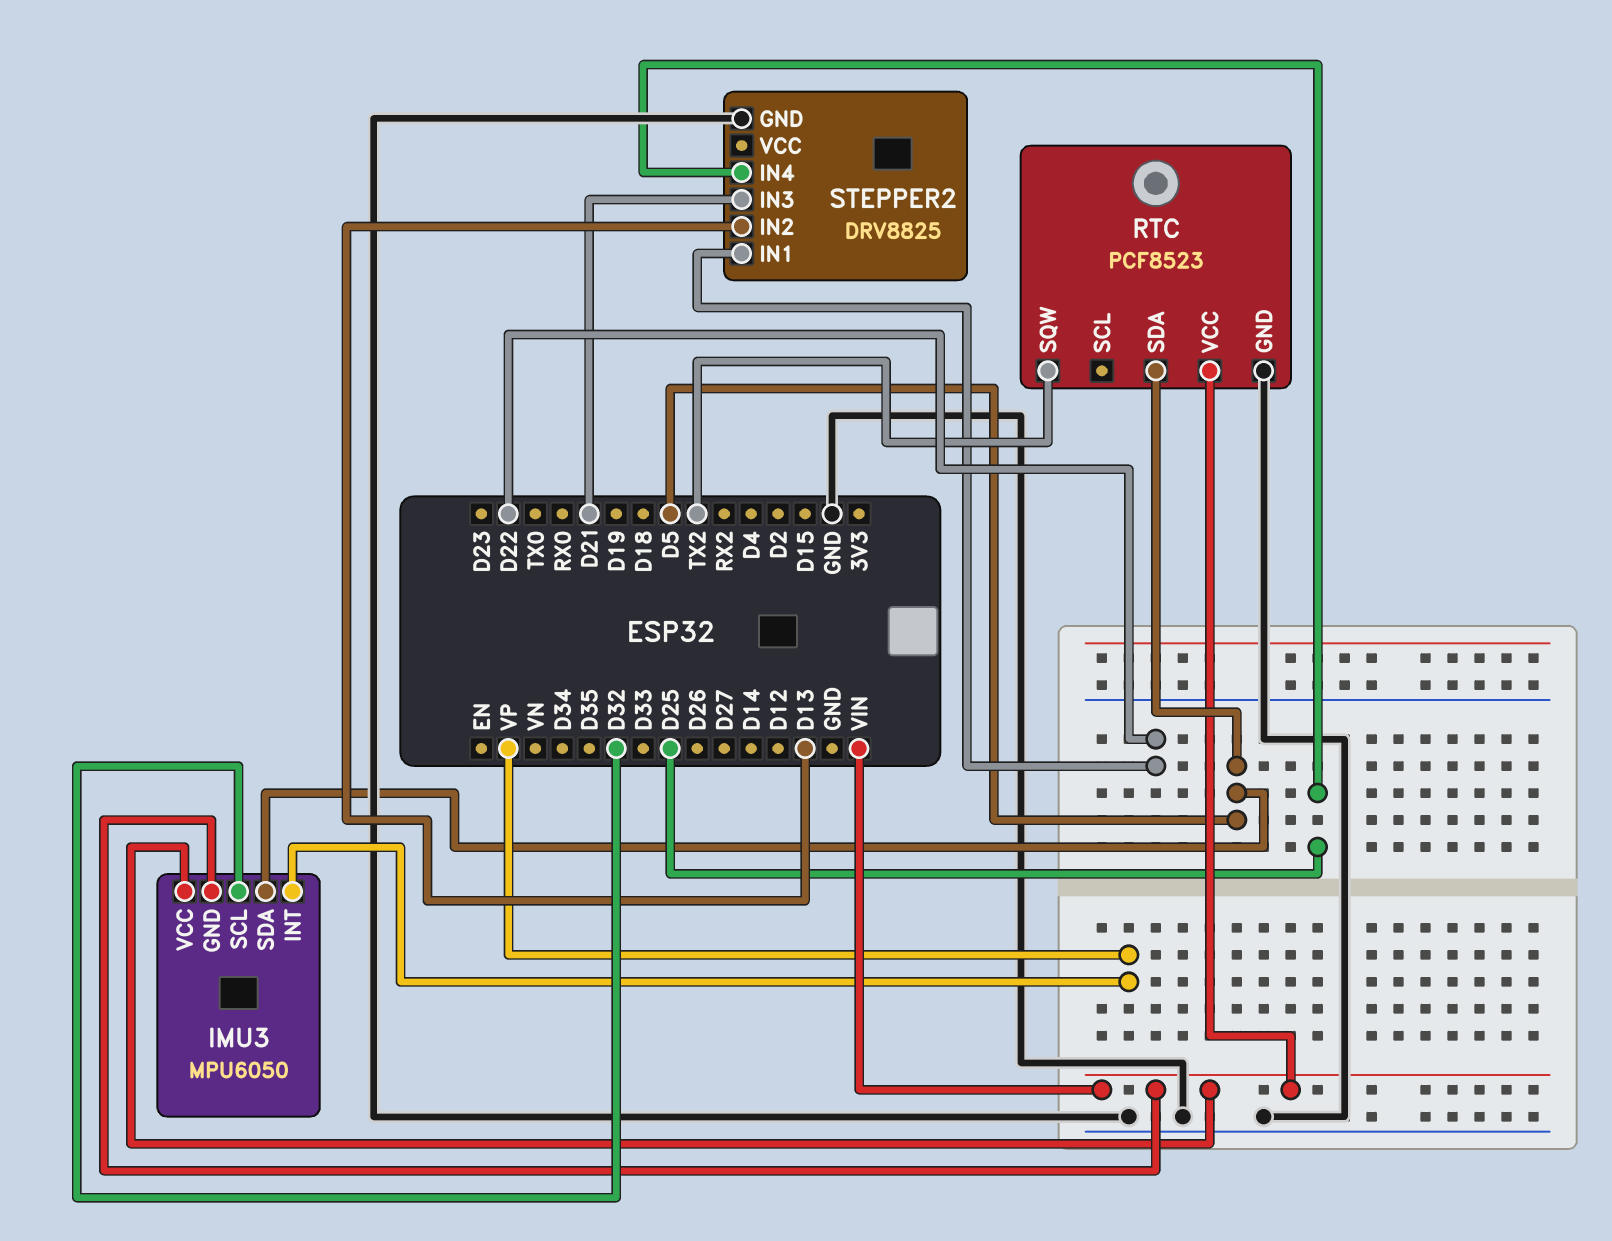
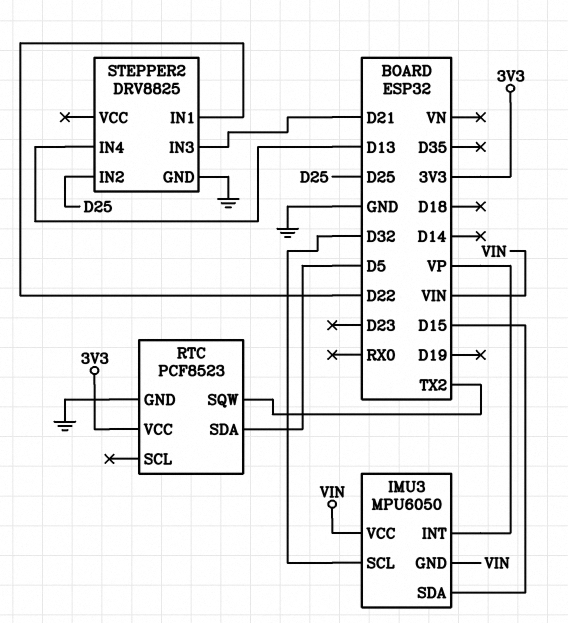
IMU3 pin SDA: D5 -> D15
RTC pin VCC: VIN -> 3V3
STEPPER2 pin IN2: D13 -> D25
STEPPER2 pin IN4: D25 -> D13

